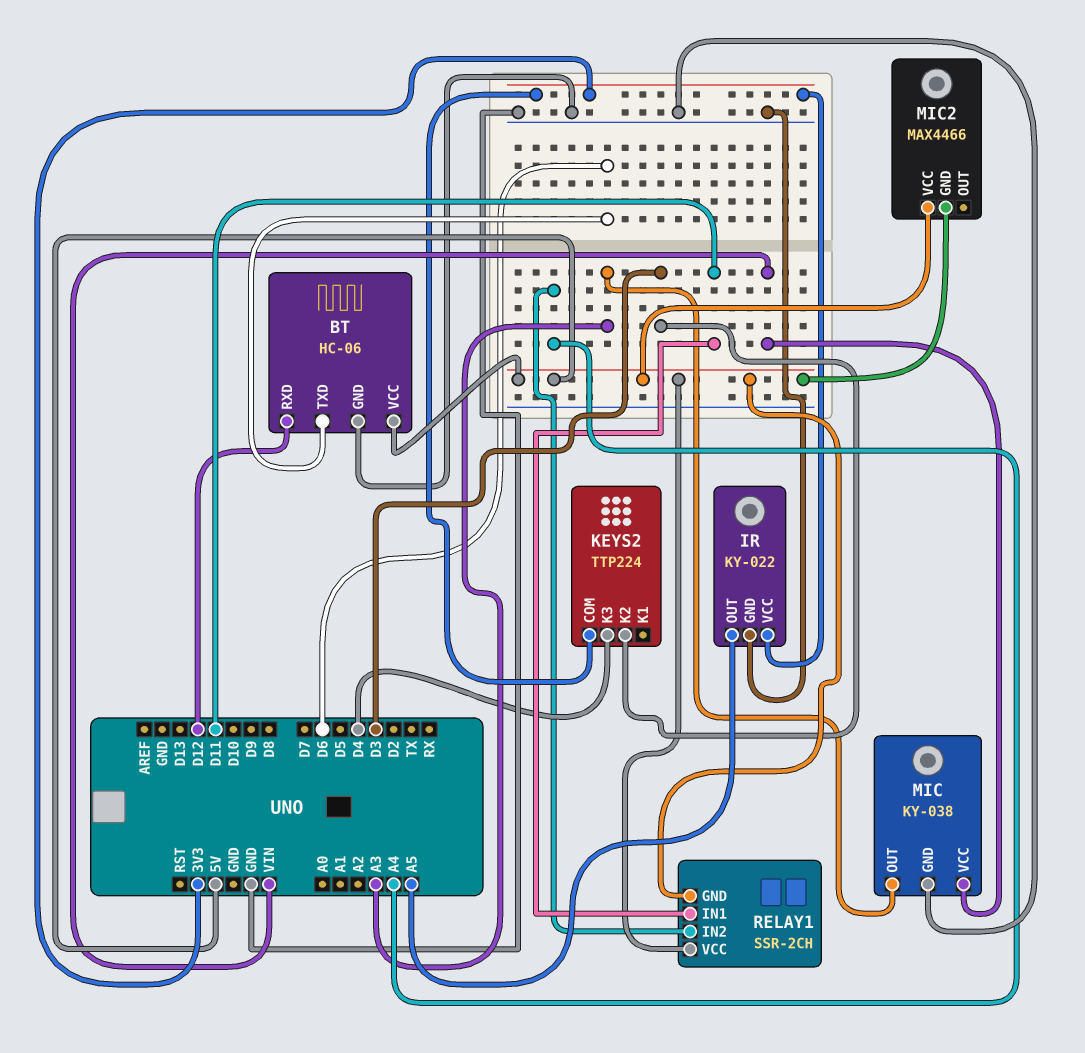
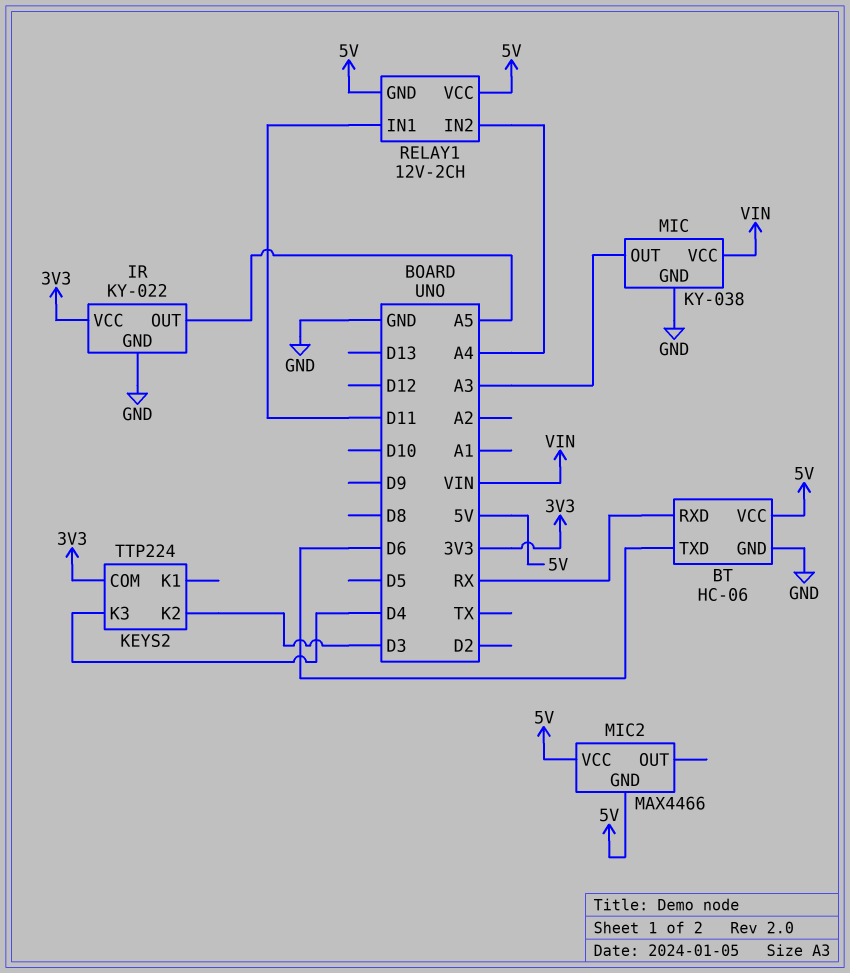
BT pin RXD: D12 -> RX
RELAY1: SSR-2CH -> 12V-2CH

